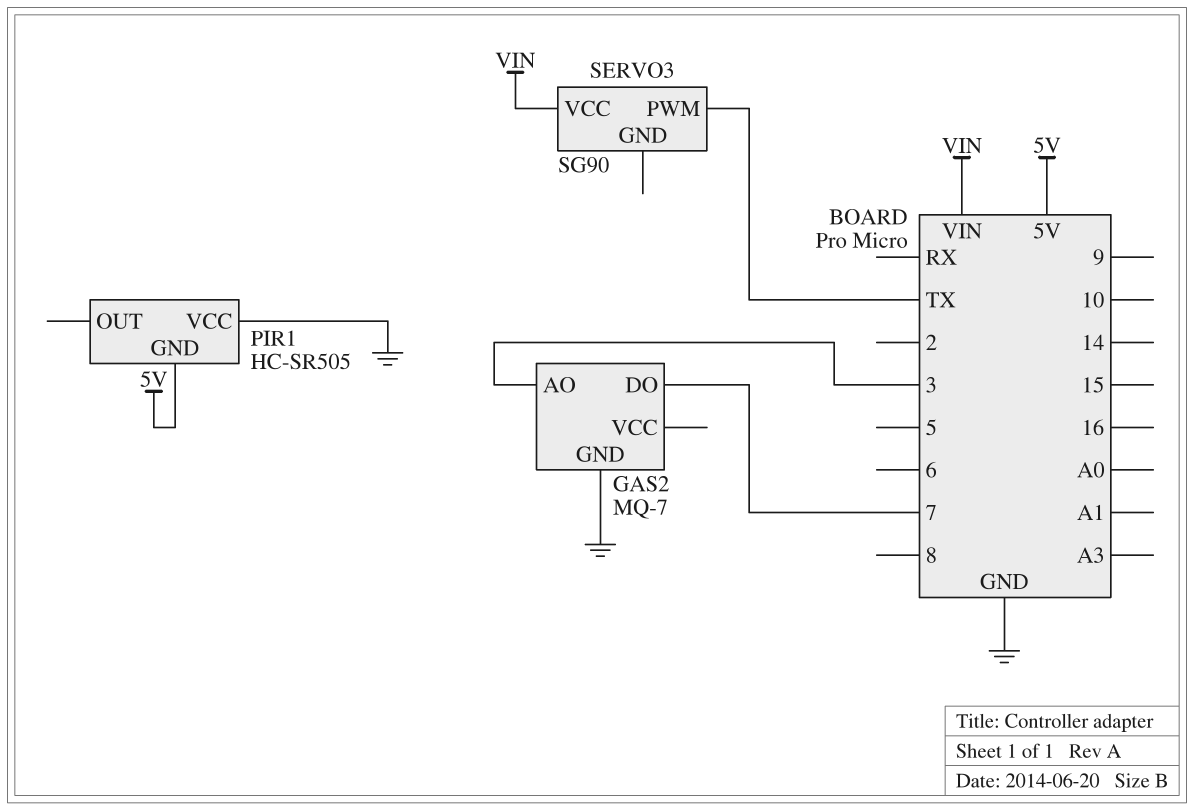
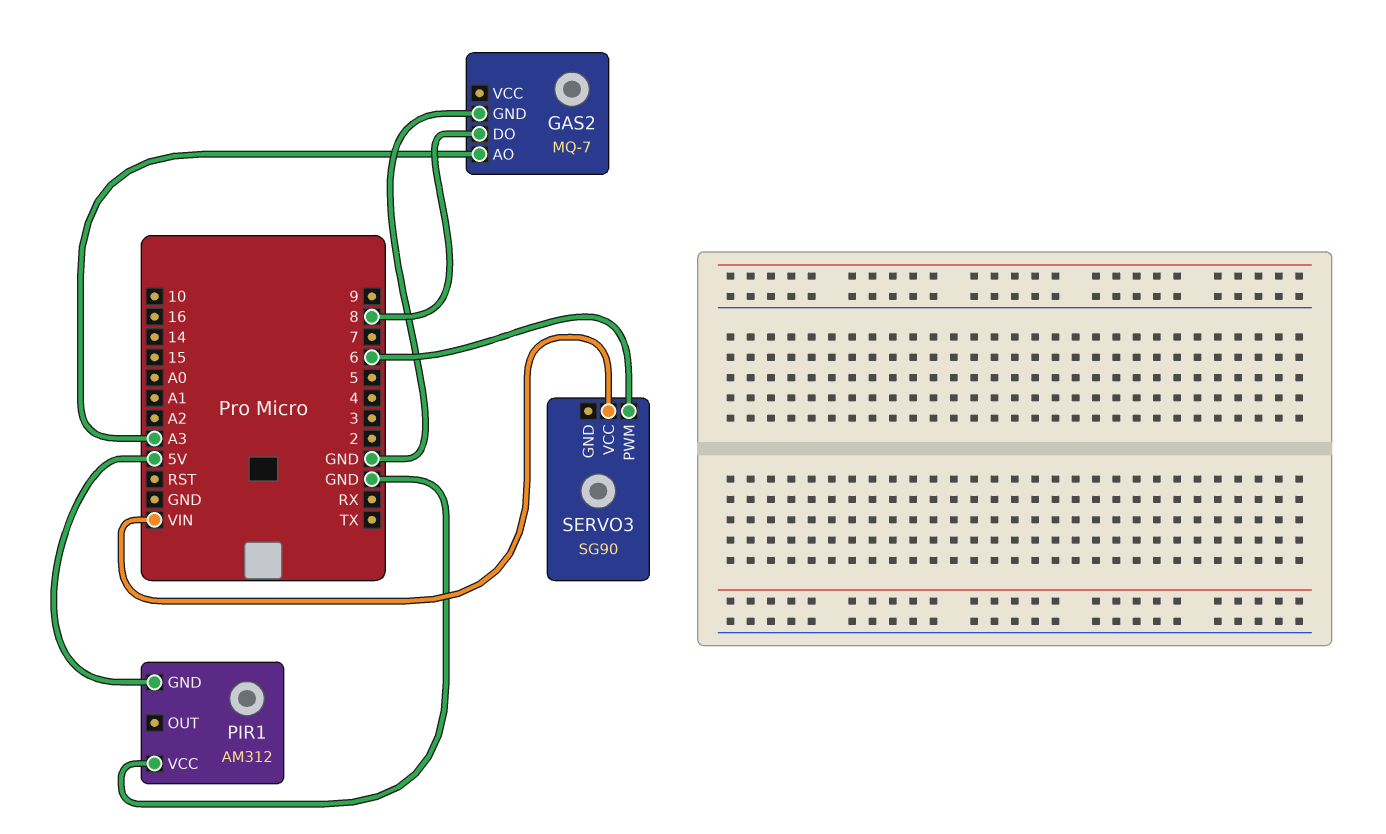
GAS2 pin AO: 3 -> A3
GAS2 pin DO: 7 -> 8
PIR1: HC-SR505 -> AM312
SERVO3 pin PWM: TX -> 6

